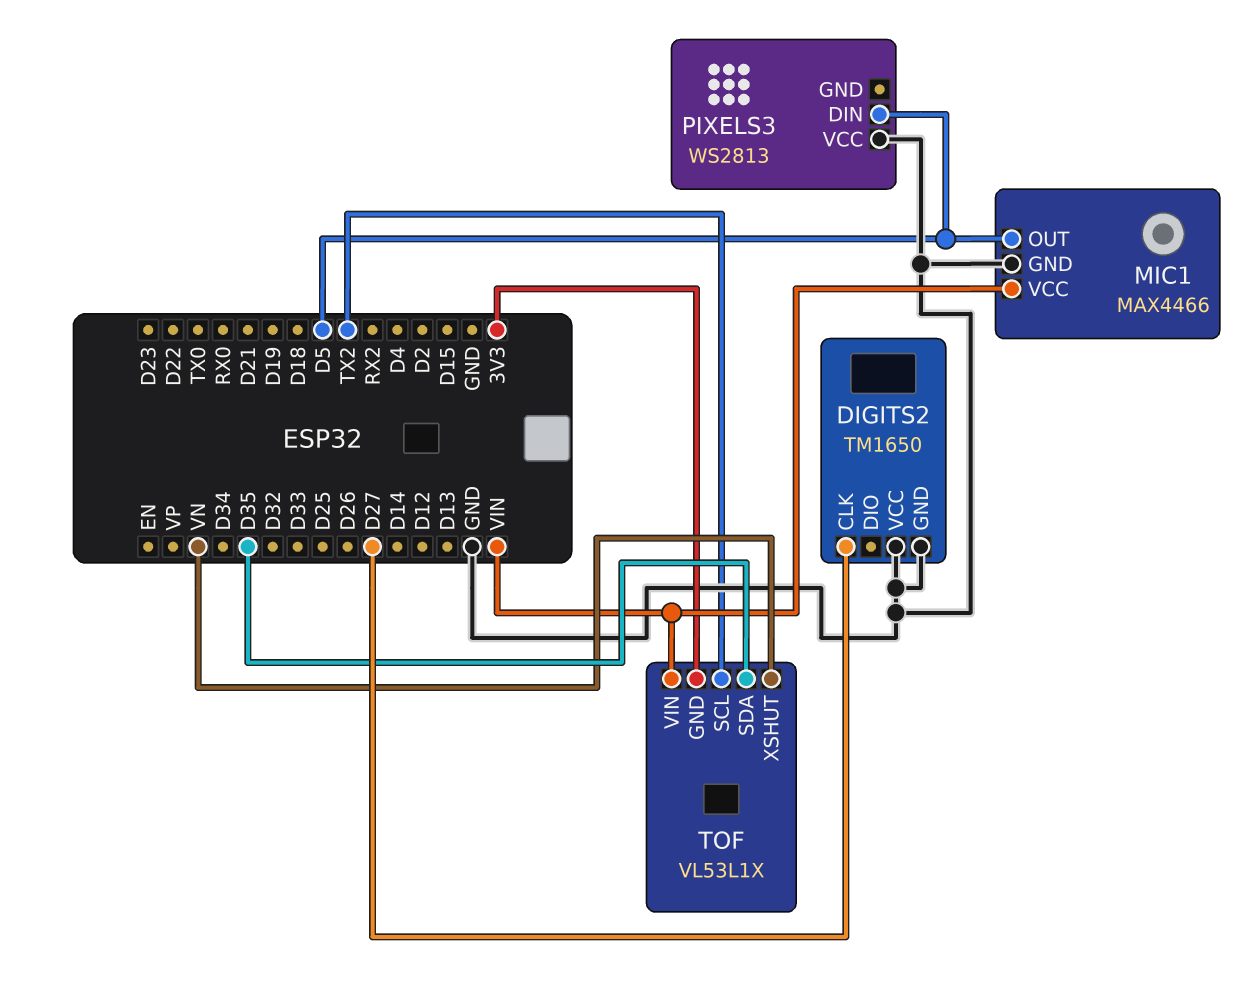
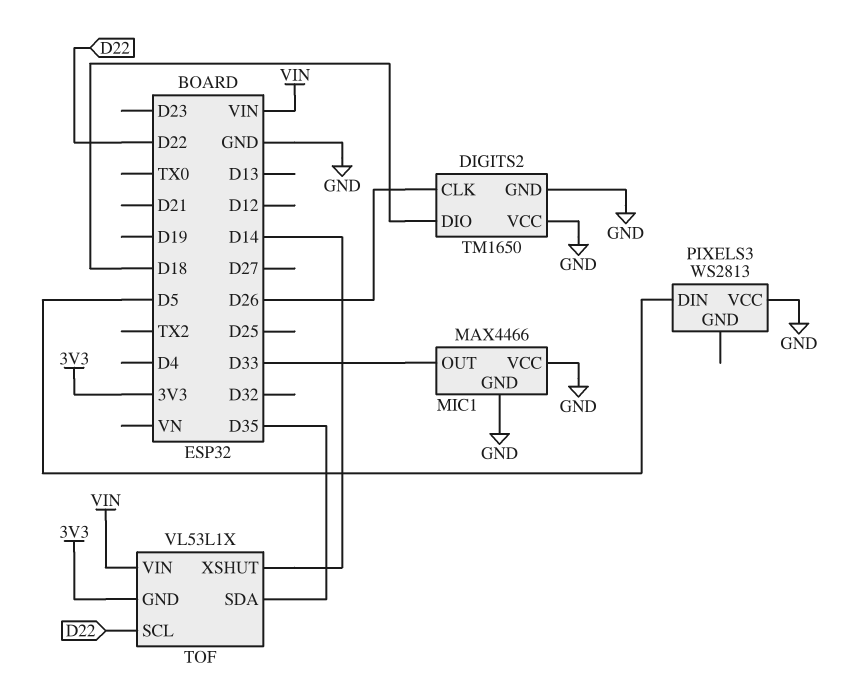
DIGITS2 pin CLK: D27 -> D26
DIGITS2 pin DIO: none -> D18
MIC1 pin OUT: D5 -> D33
MIC1 pin VCC: VIN -> GND
TOF pin SCL: TX2 -> D22
TOF pin XSHUT: VN -> D14

